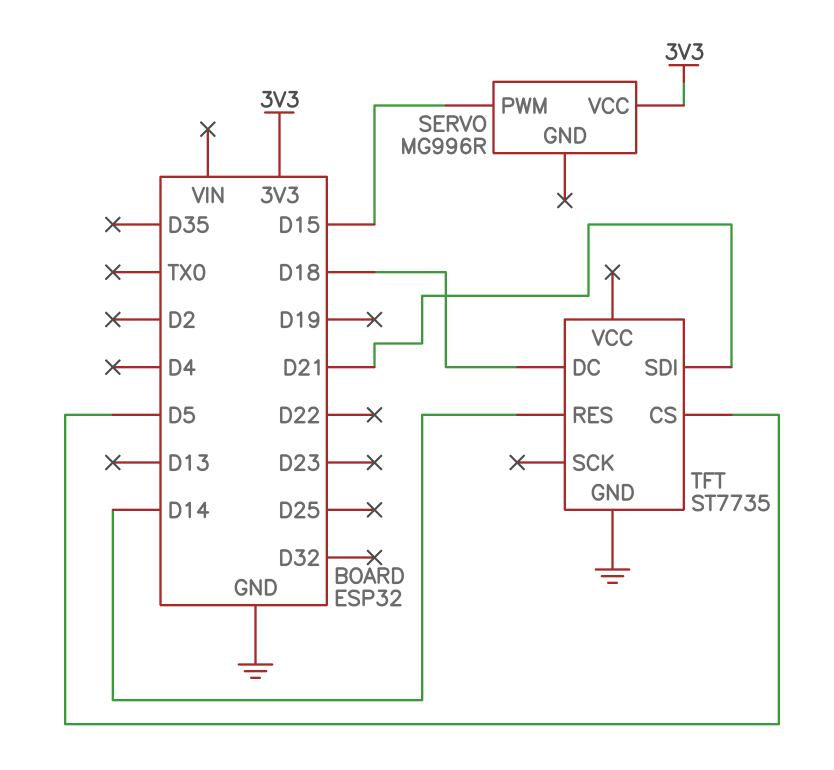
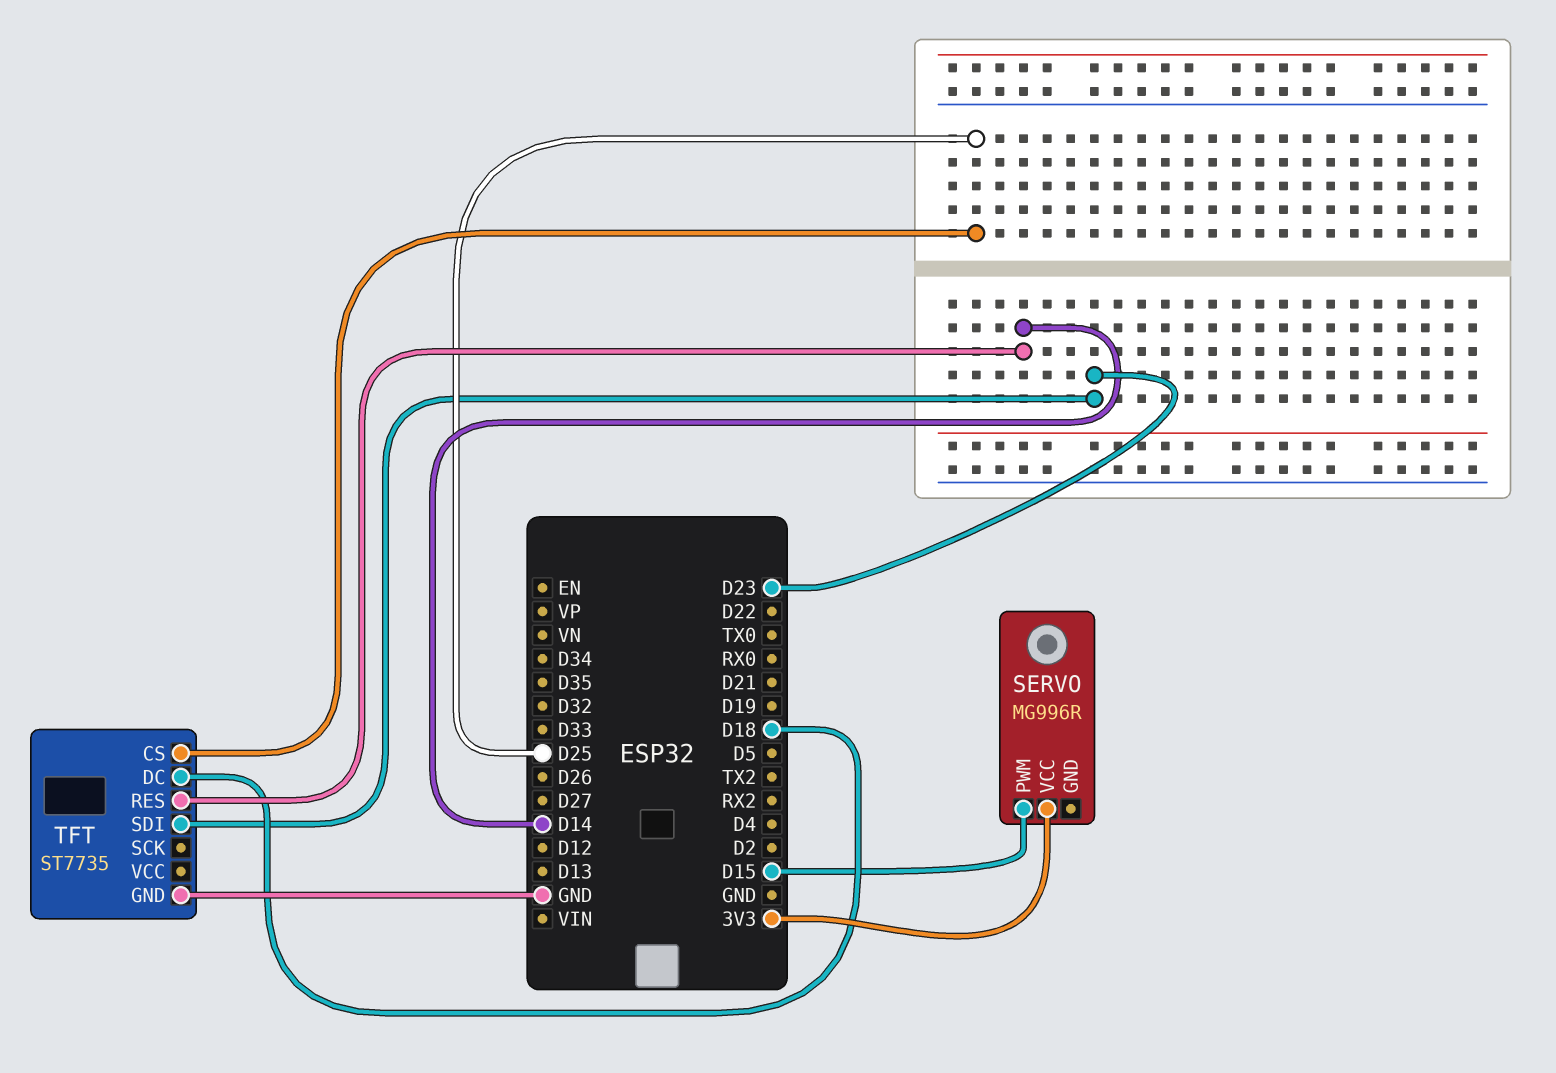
TFT pin CS: D5 -> D25
TFT pin SDI: D21 -> D23

